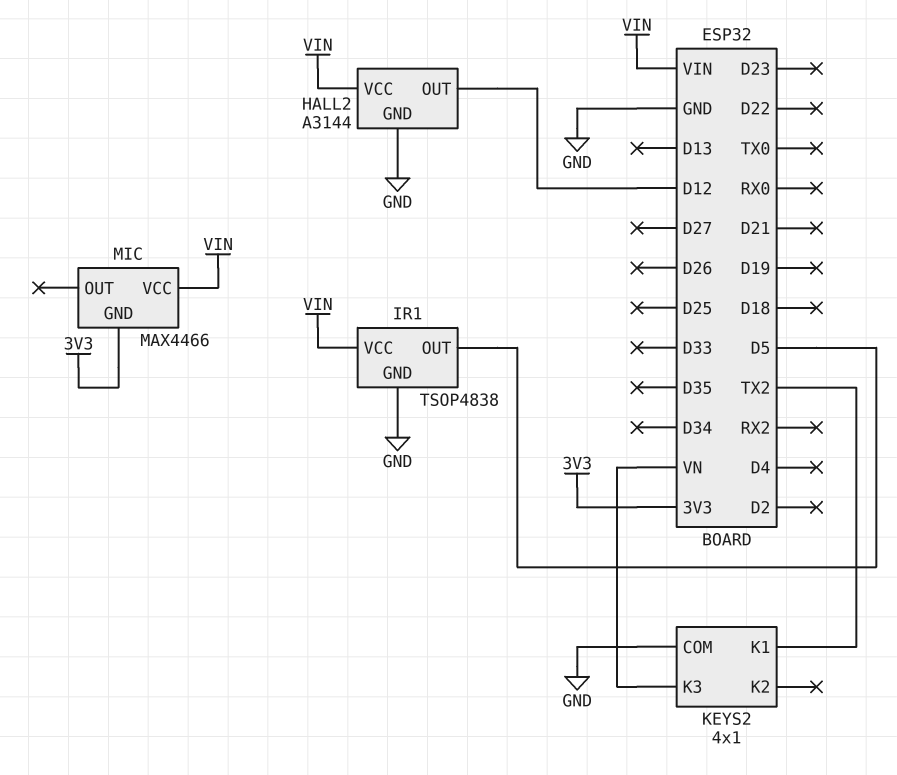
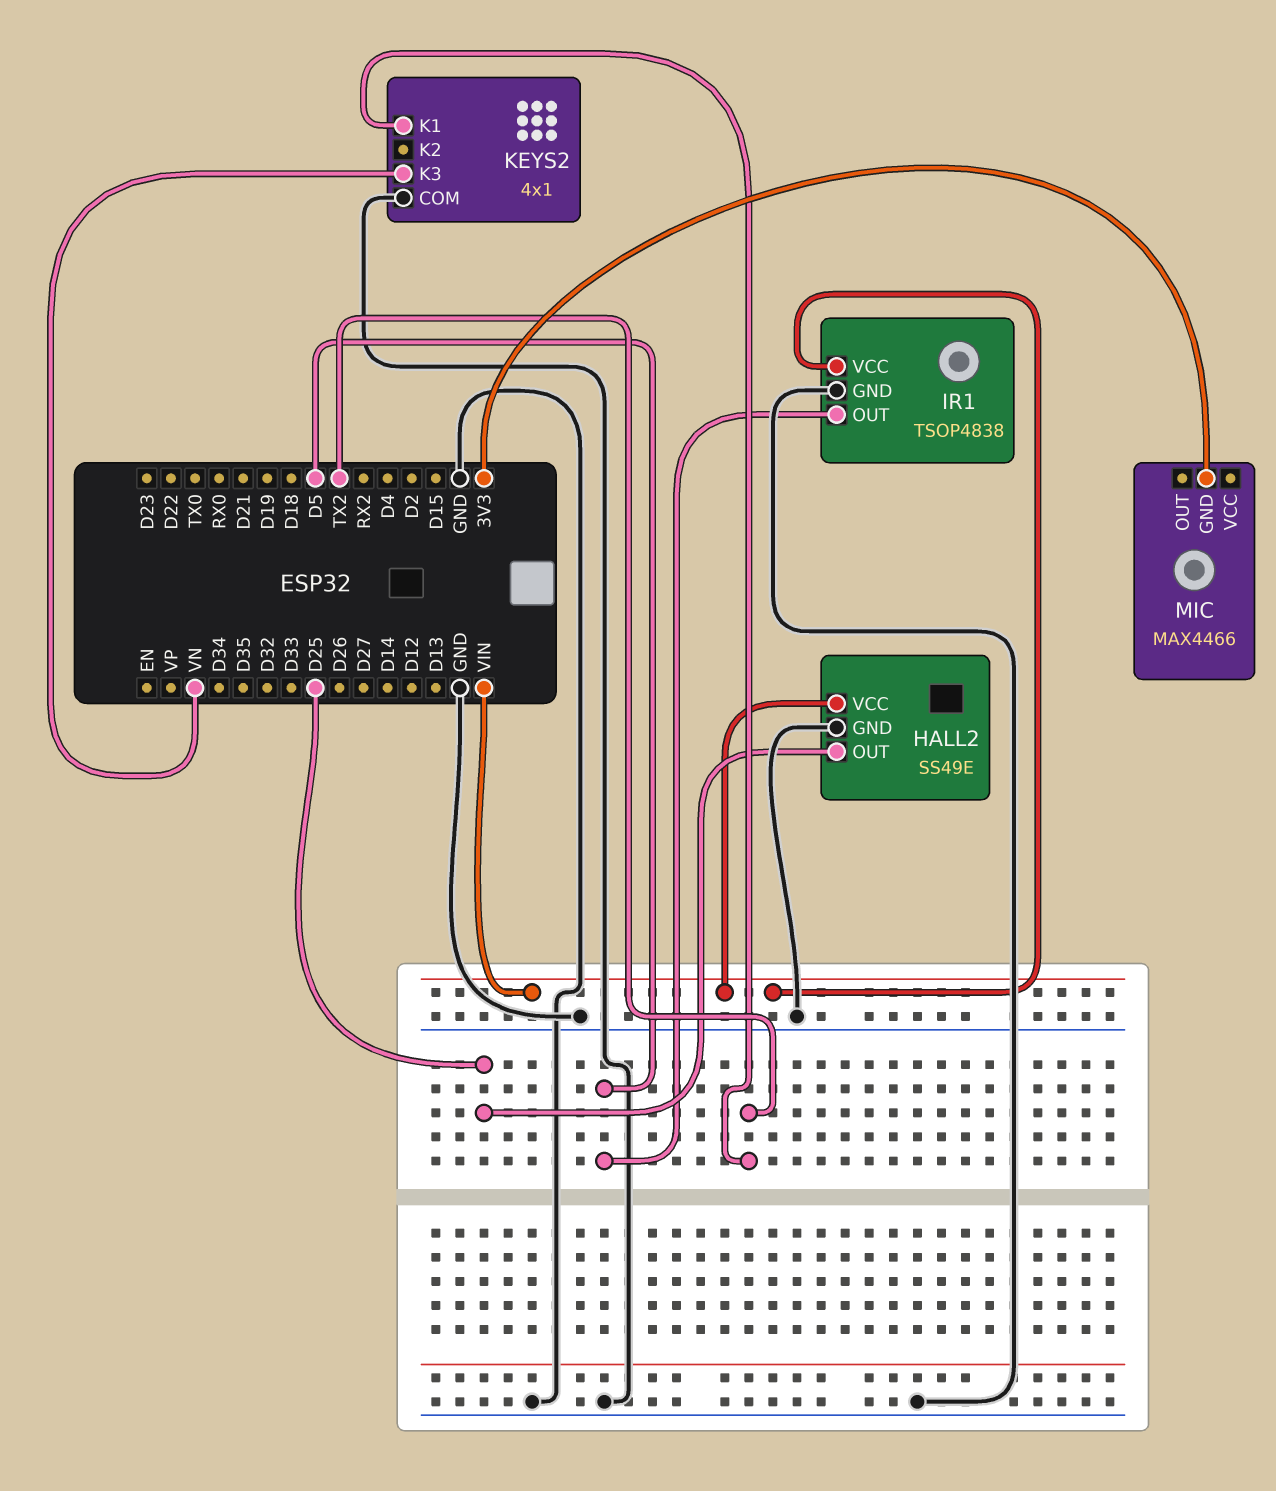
HALL2: A3144 -> SS49E
HALL2 pin OUT: D12 -> D25
MIC pin VCC: VIN -> none

